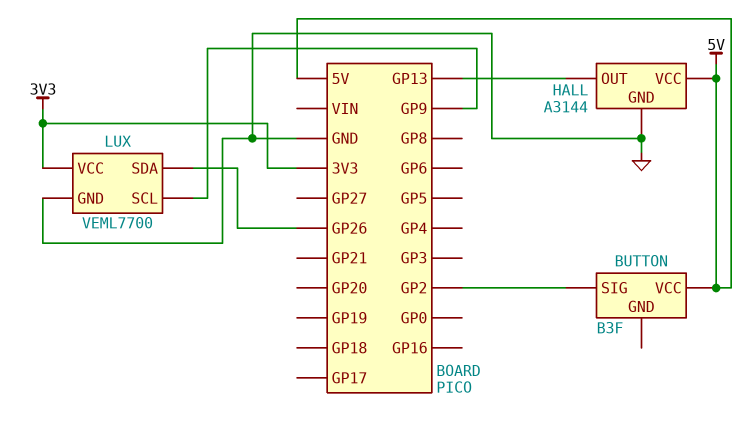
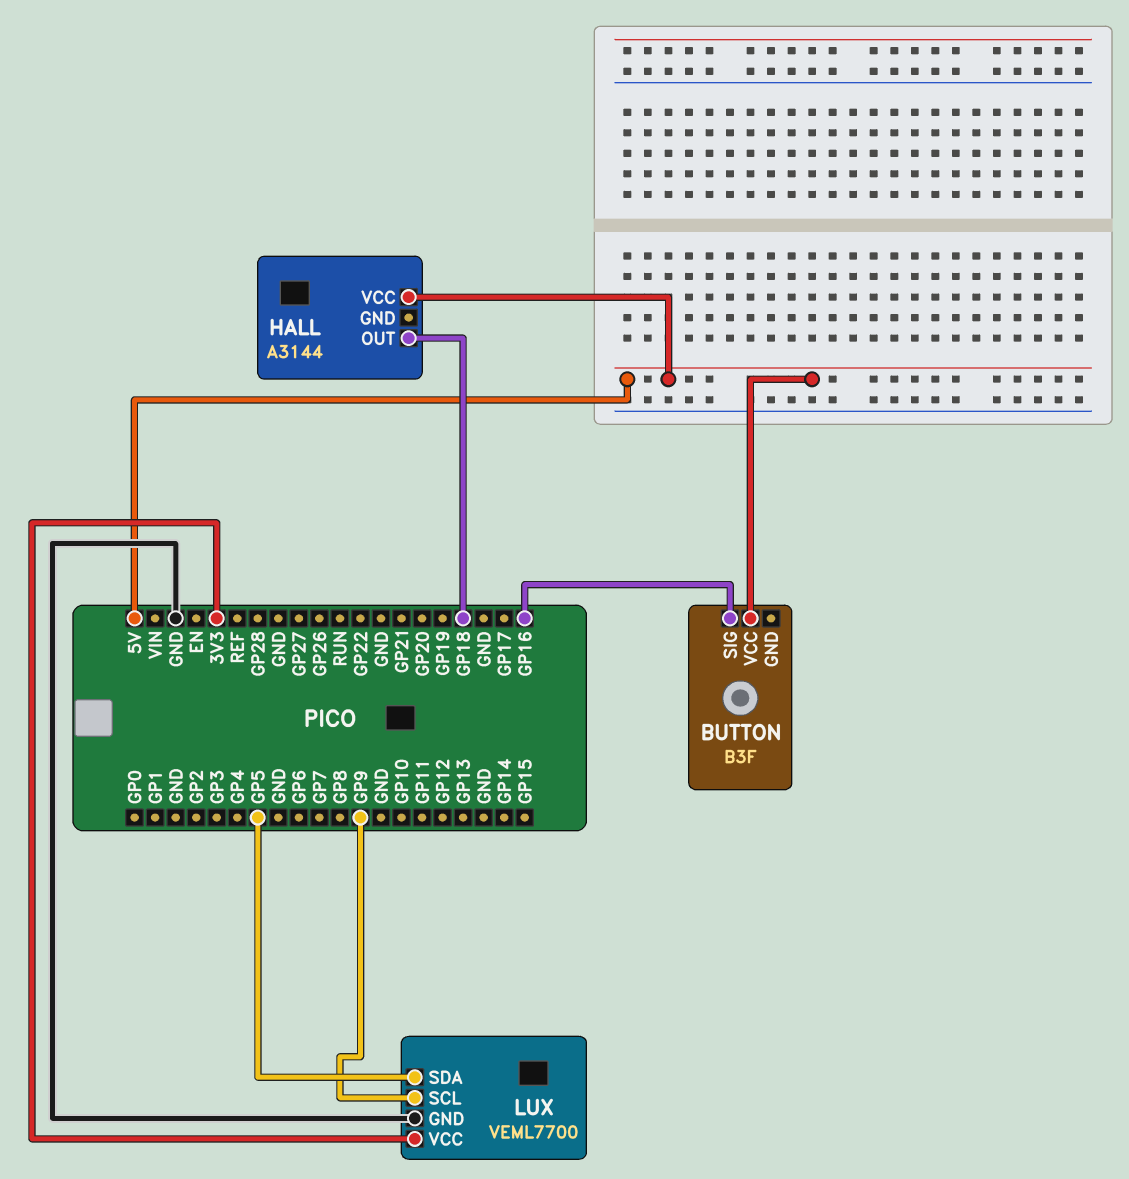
BUTTON pin SIG: GP2 -> GP16
HALL pin GND: GND -> none
HALL pin OUT: GP13 -> GP18
LUX pin SDA: GP26 -> GP5

